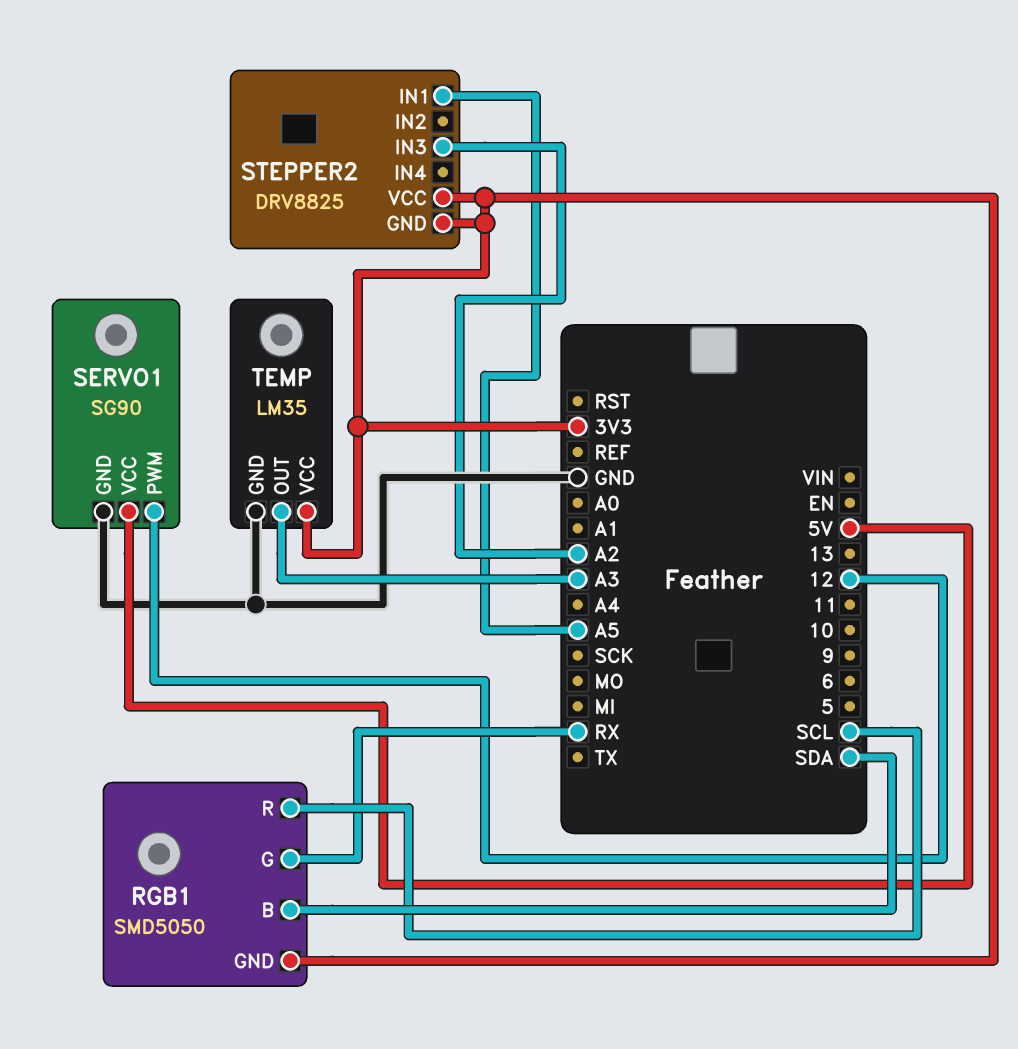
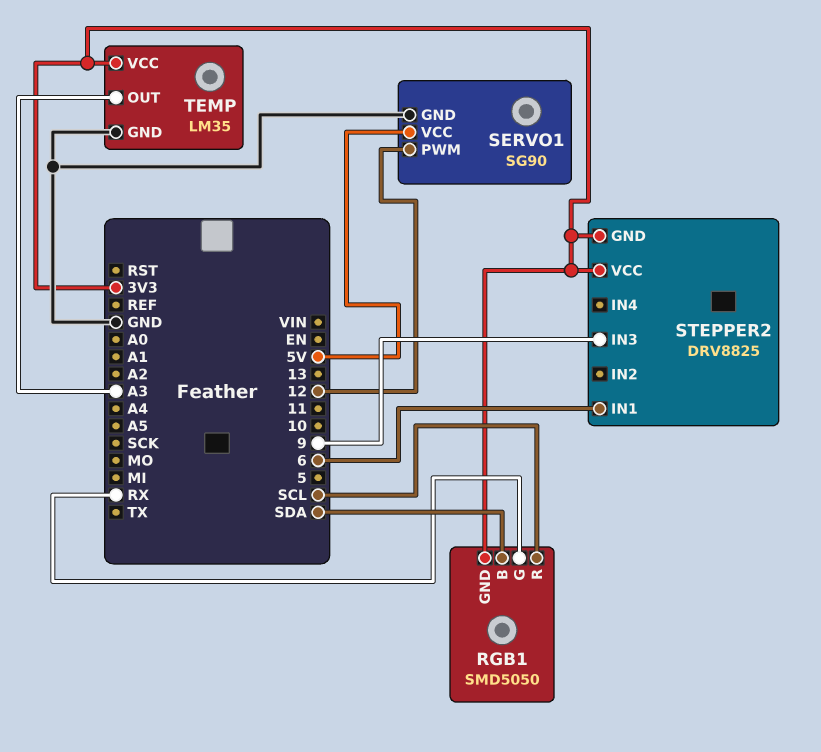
STEPPER2 pin IN1: A5 -> 6
STEPPER2 pin IN3: A2 -> 9

